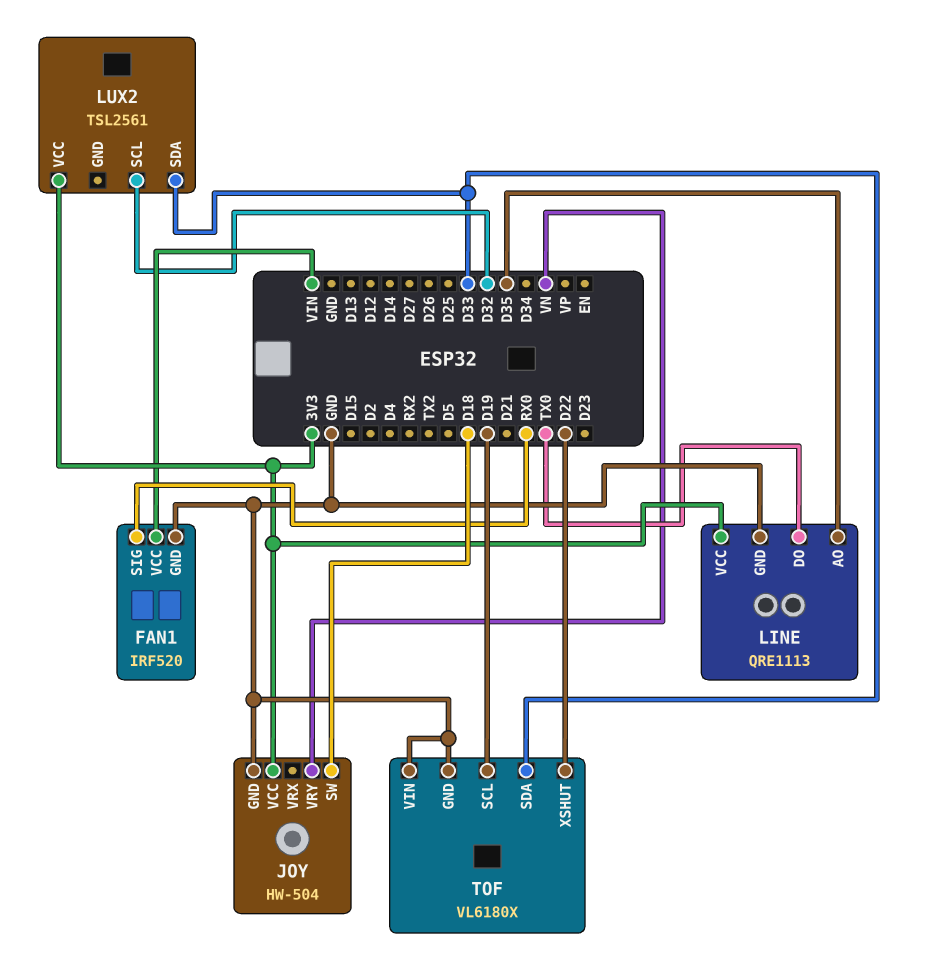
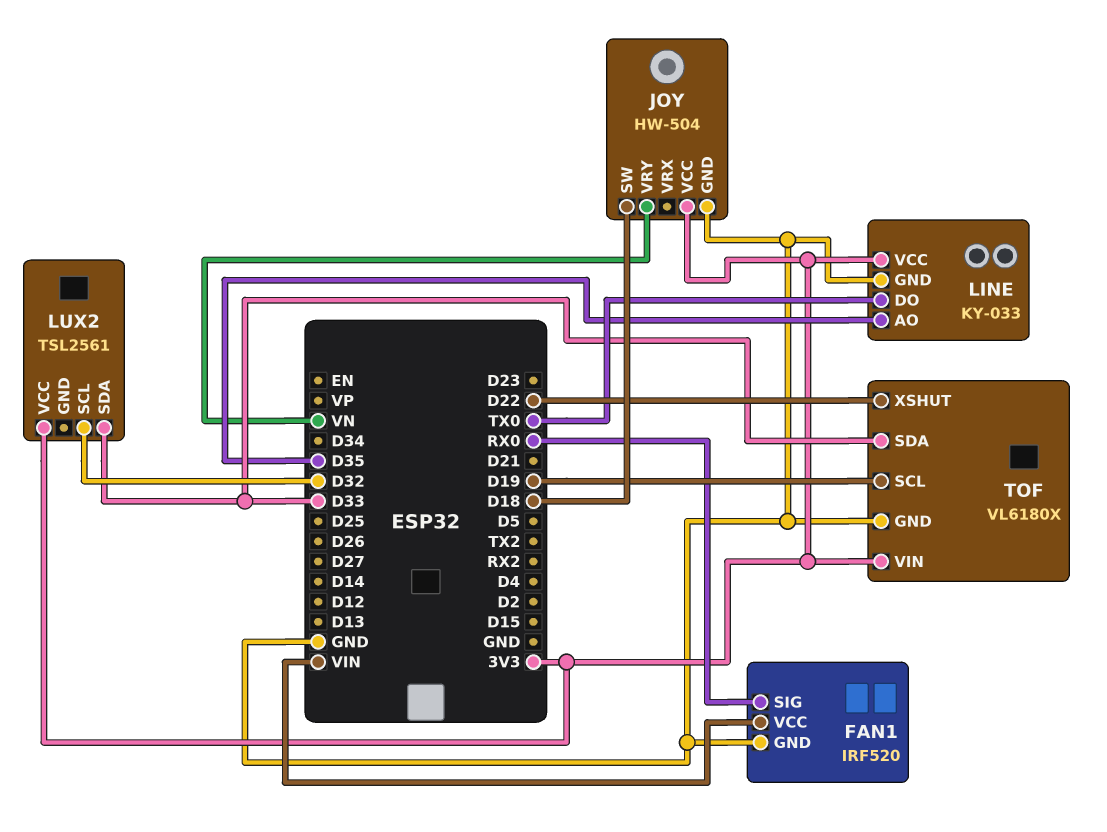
LINE: QRE1113 -> KY-033
TOF pin VIN: GND -> 3V3

